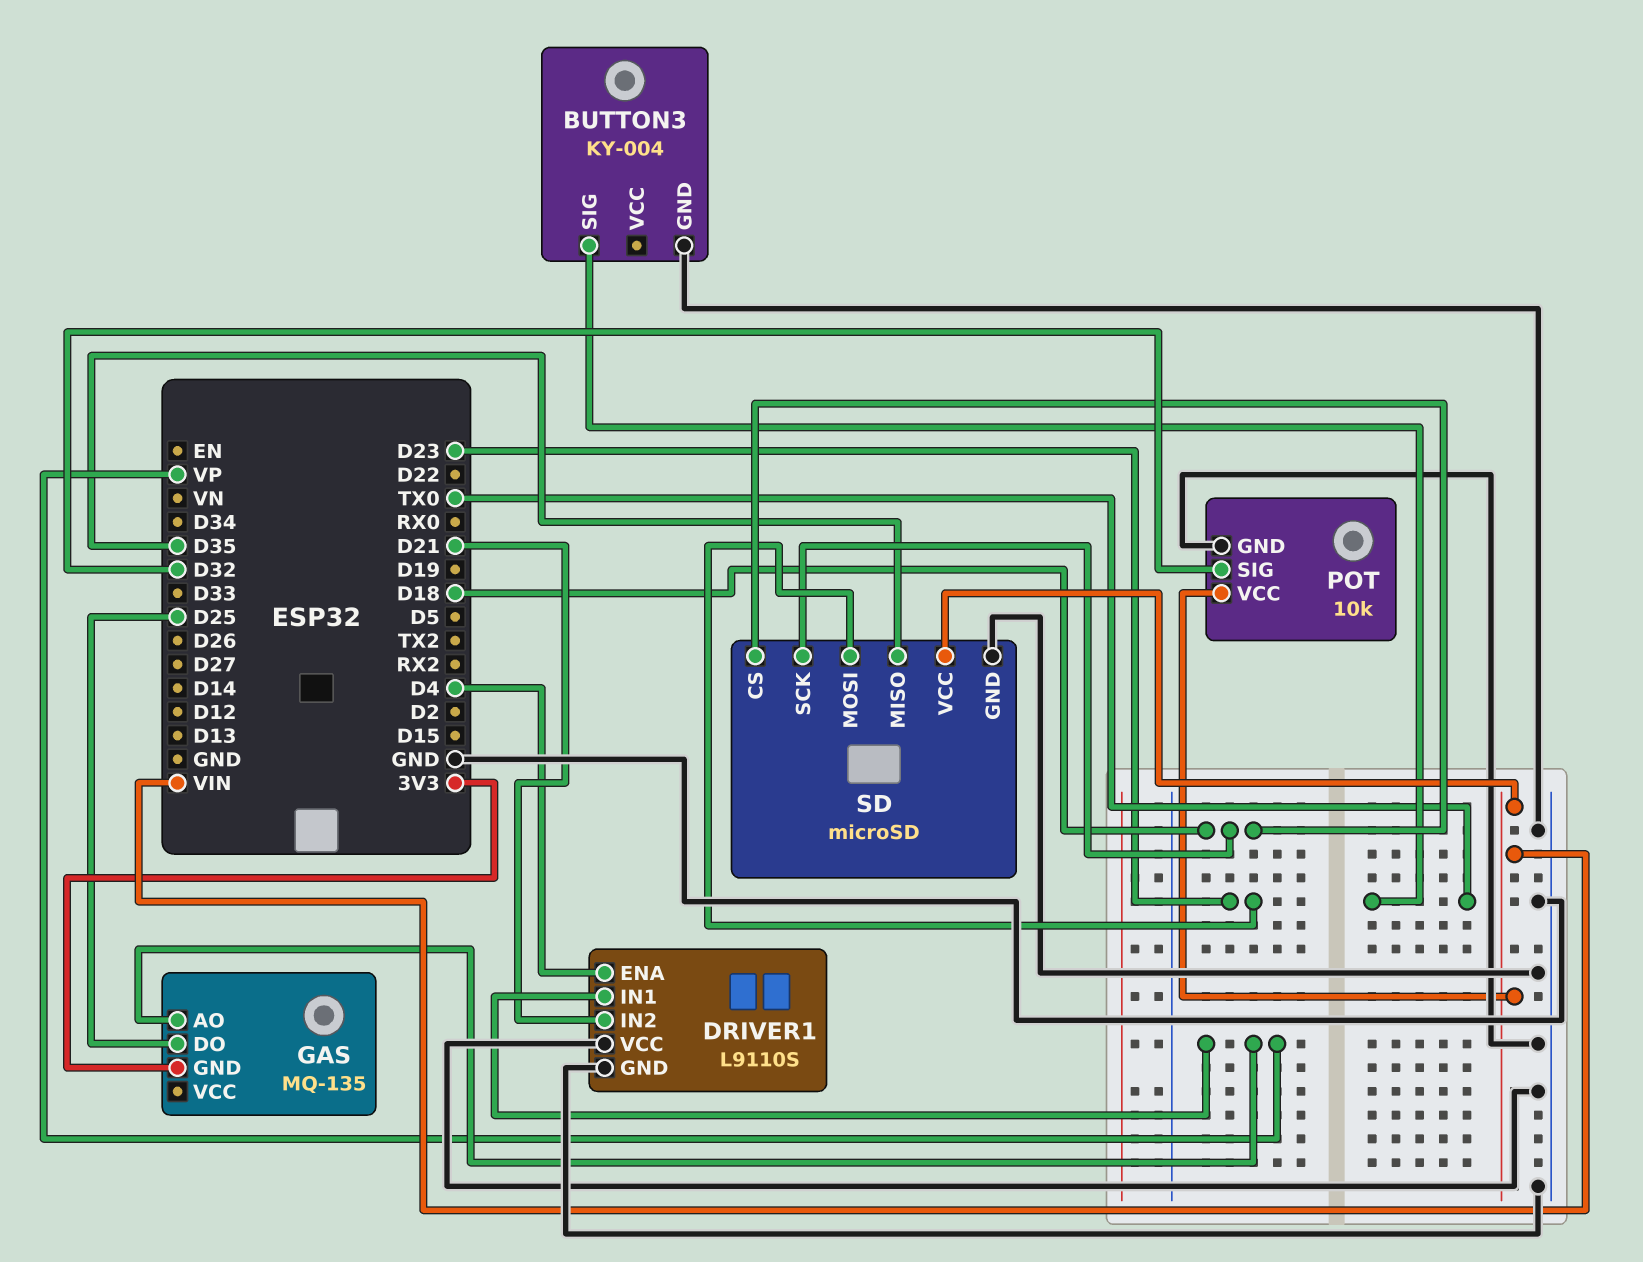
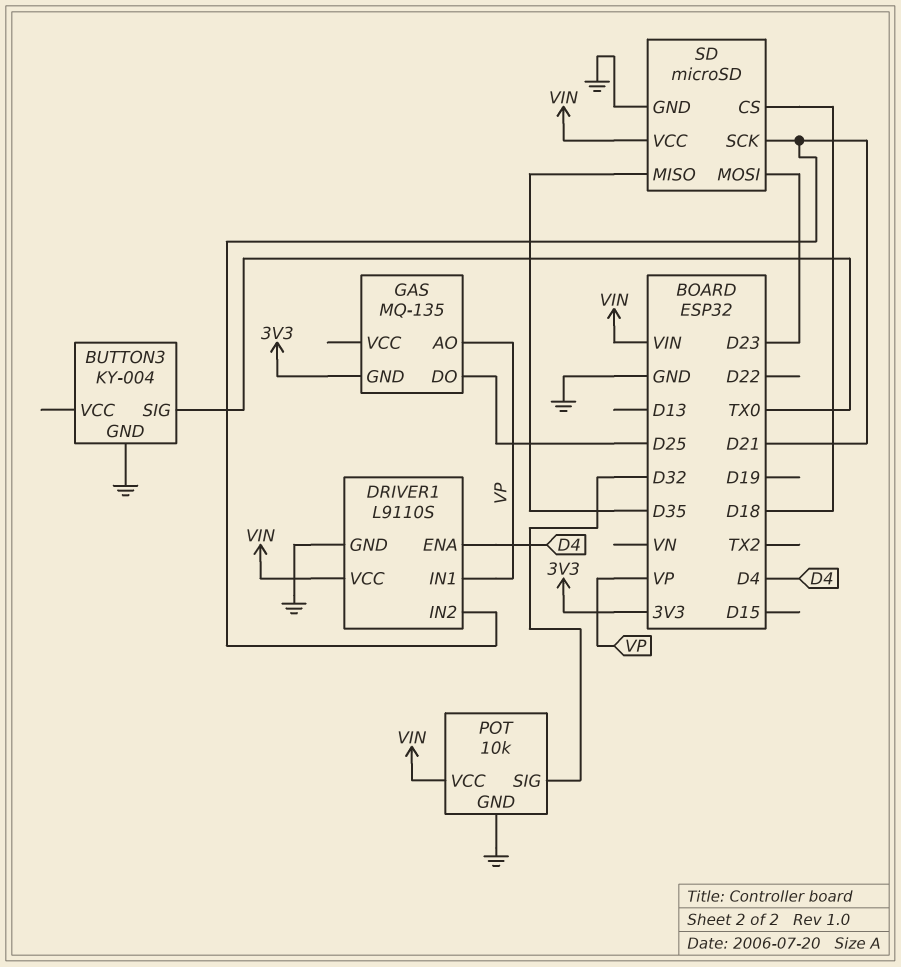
DRIVER1 pin VCC: GND -> VIN
SD pin SCK: D18 -> D21

